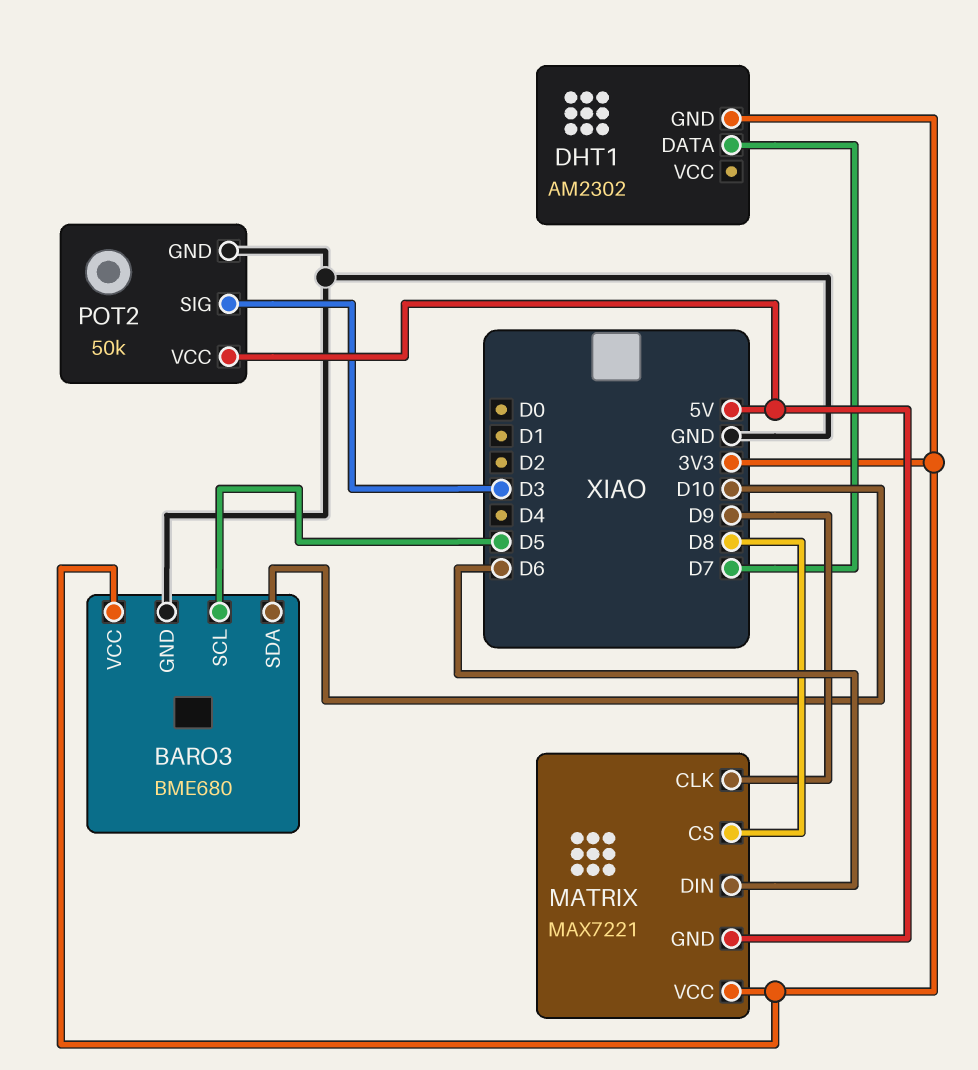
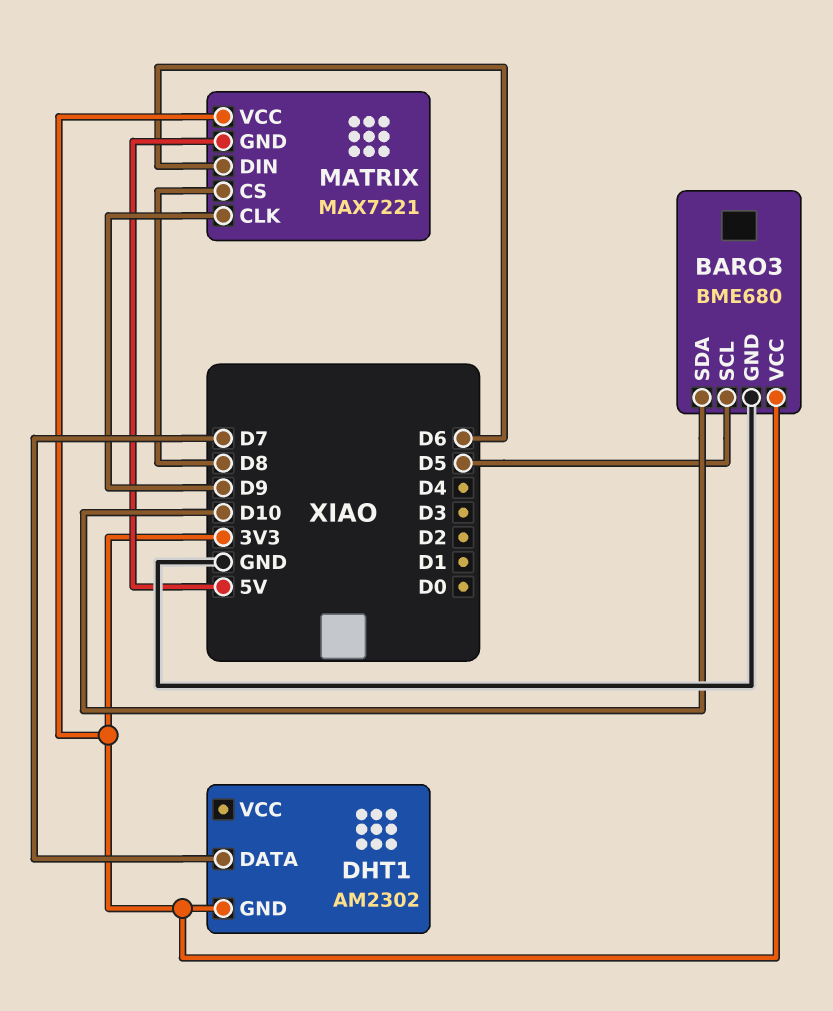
POT2: 50k -> none
POT2 pin GND: GND -> none
POT2 pin SIG: D3 -> none
POT2 pin VCC: 5V -> none

